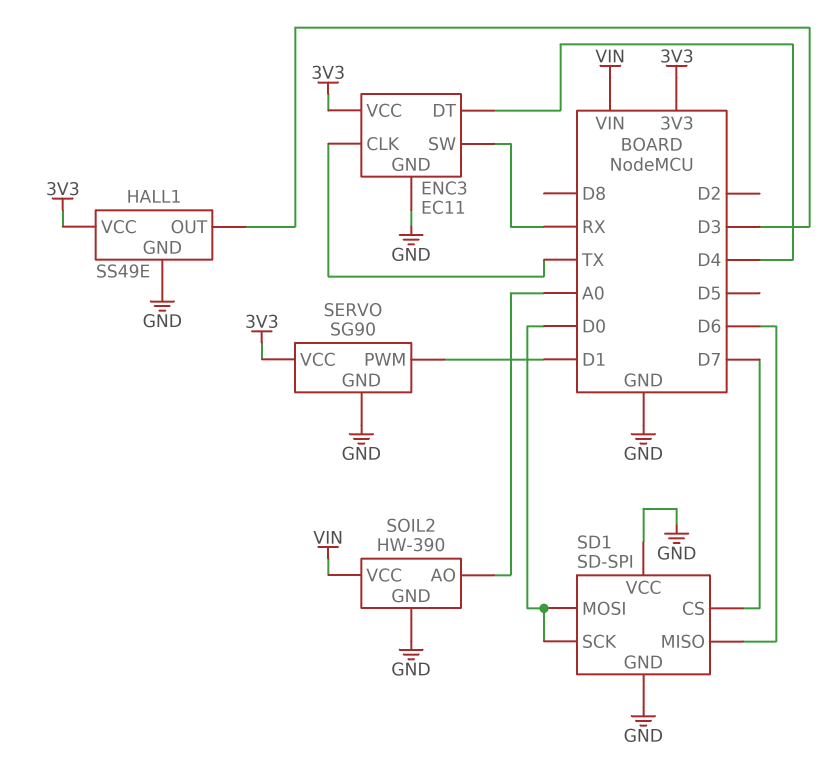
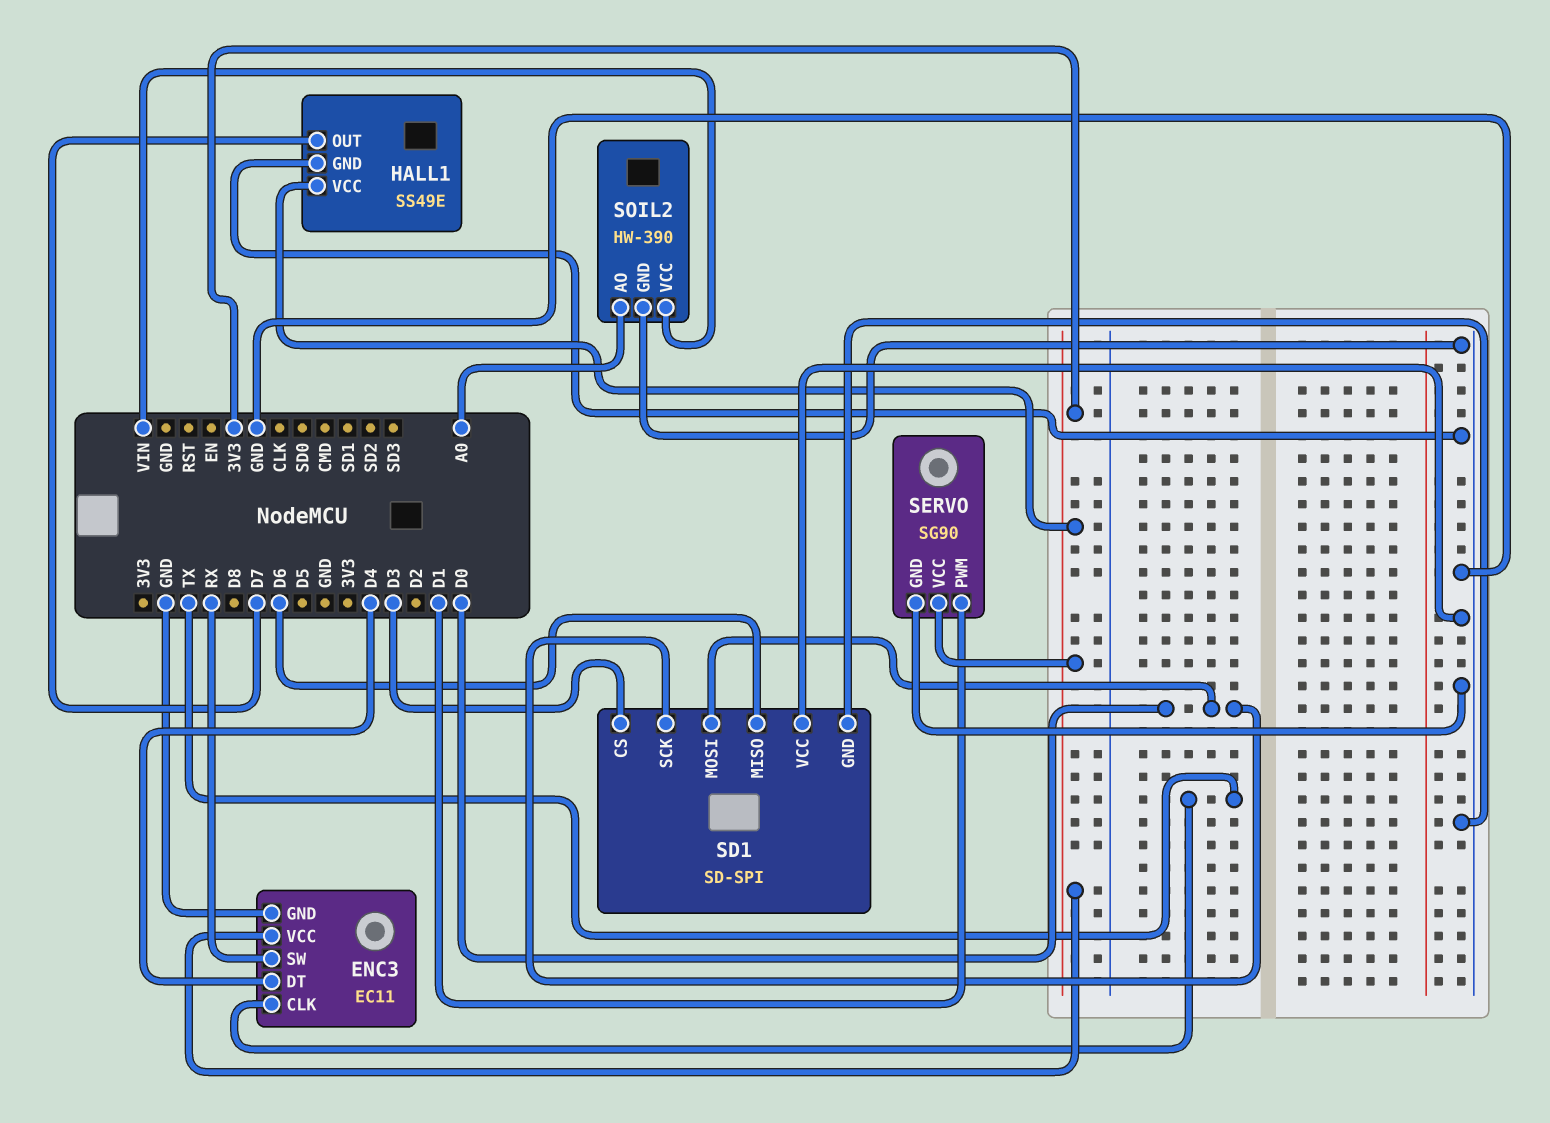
HALL1 pin OUT: D3 -> D7
SD1 pin CS: D7 -> D3

